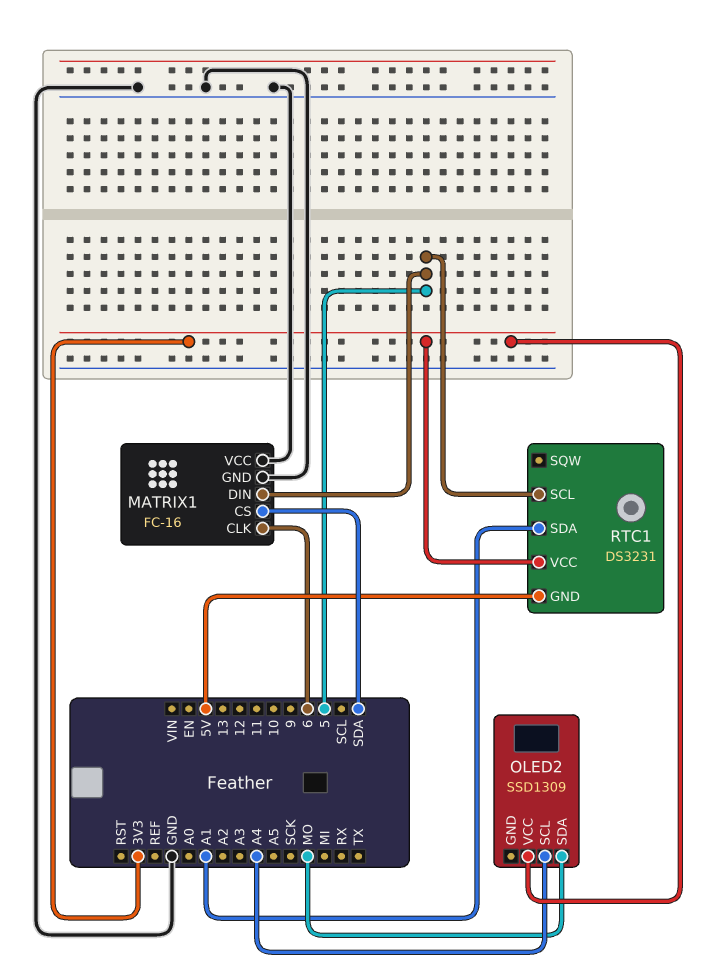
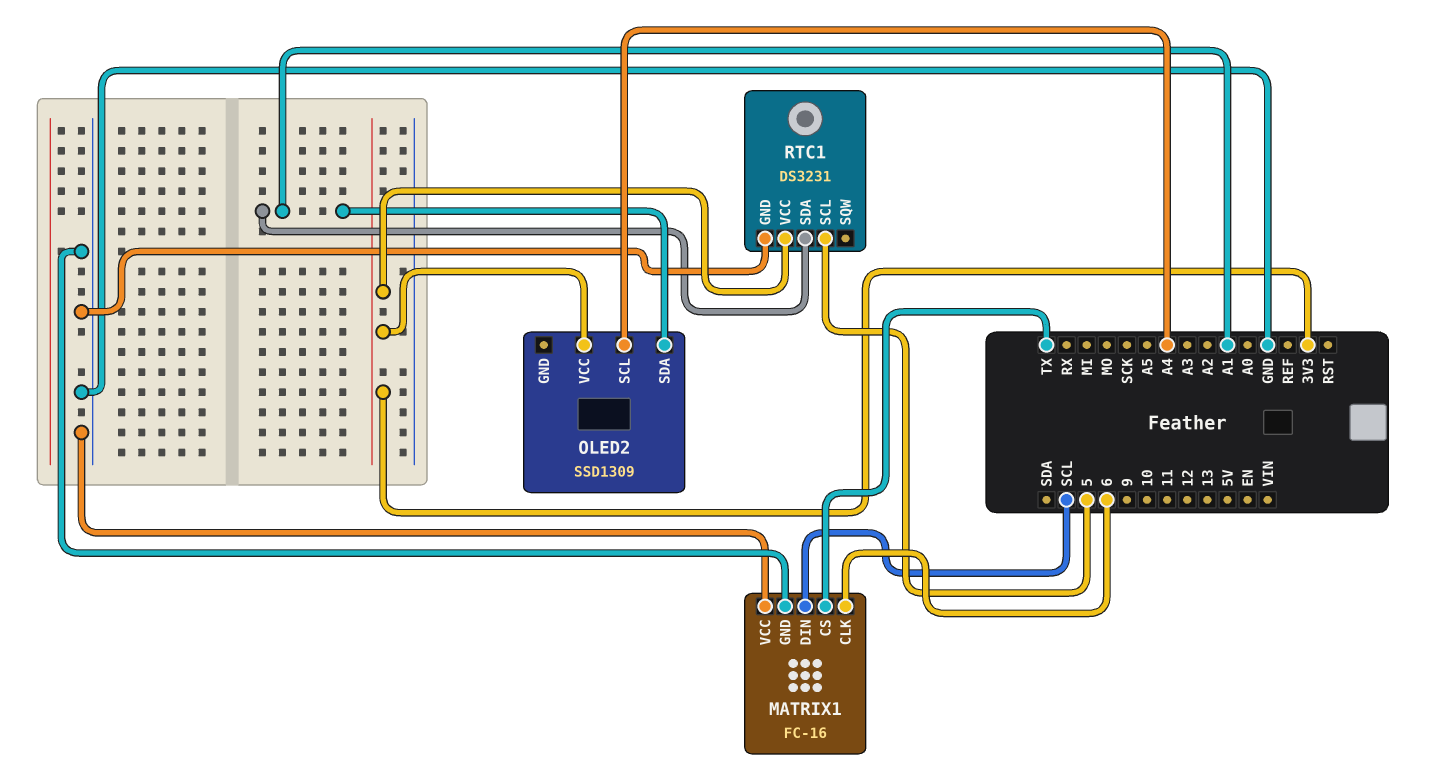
MATRIX1 pin CS: SDA -> TX
MATRIX1 pin DIN: 5 -> SCL
OLED2 pin SDA: MO -> A1
RTC1 pin GND: 5V -> GND

